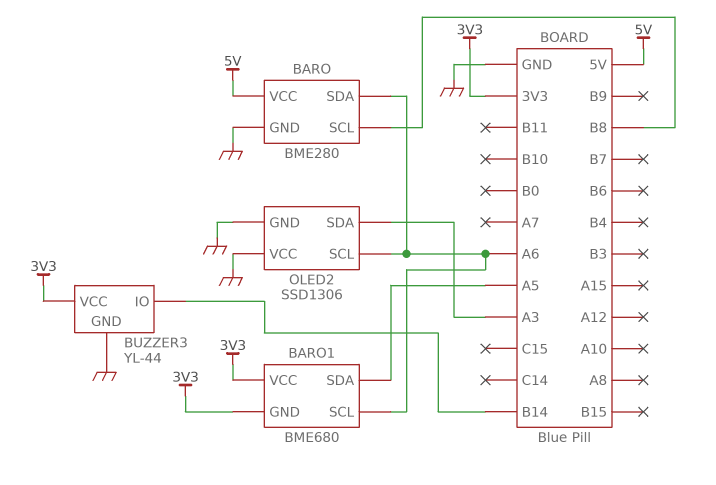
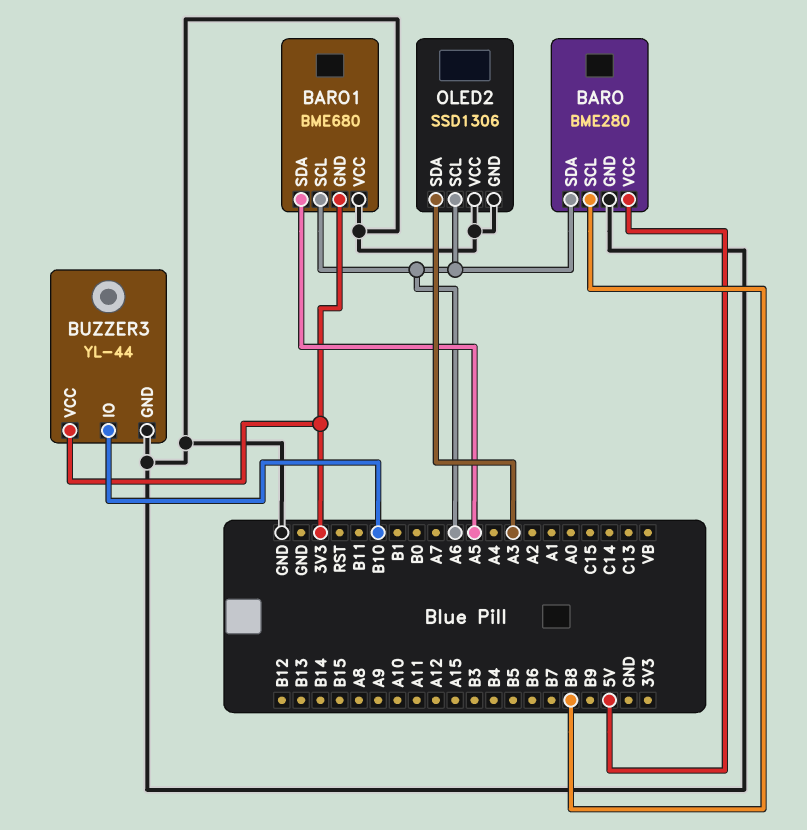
BARO1 pin VCC: 3V3 -> GND
BUZZER3 pin IO: B14 -> B10

